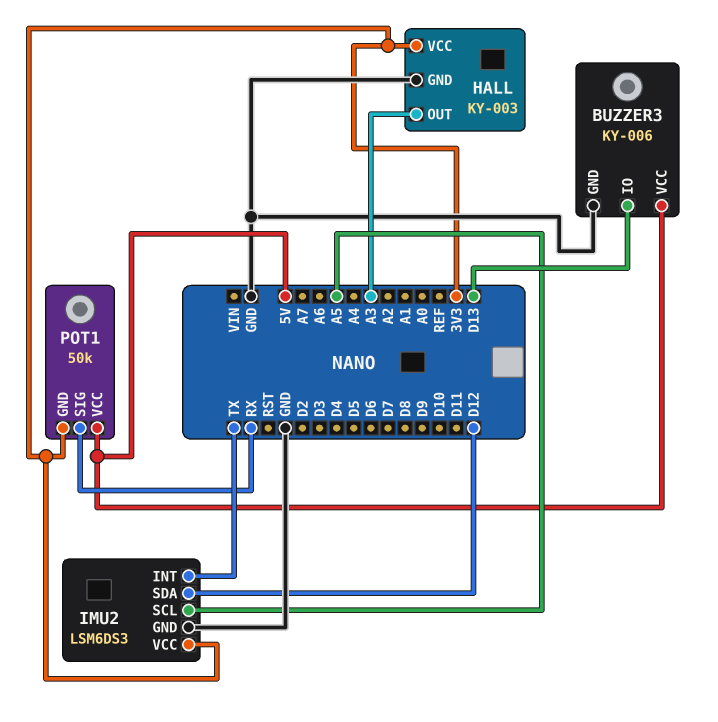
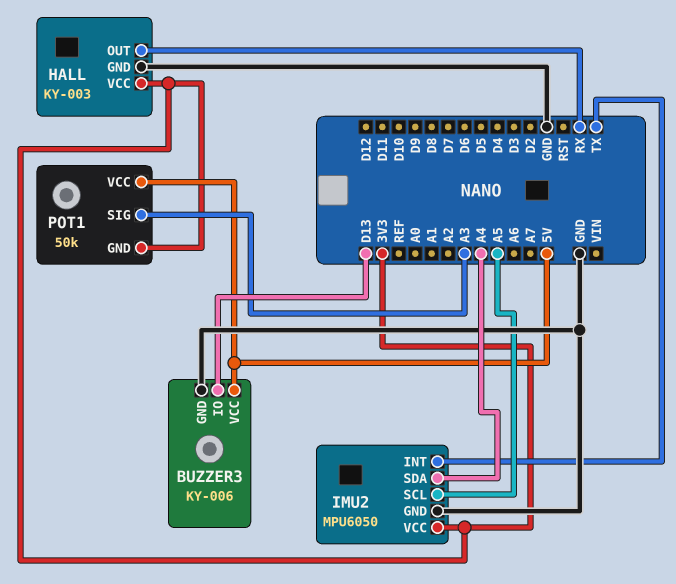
HALL pin OUT: A3 -> RX
IMU2: LSM6DS3 -> MPU6050
IMU2 pin SDA: D12 -> A4
POT1 pin SIG: RX -> A3

